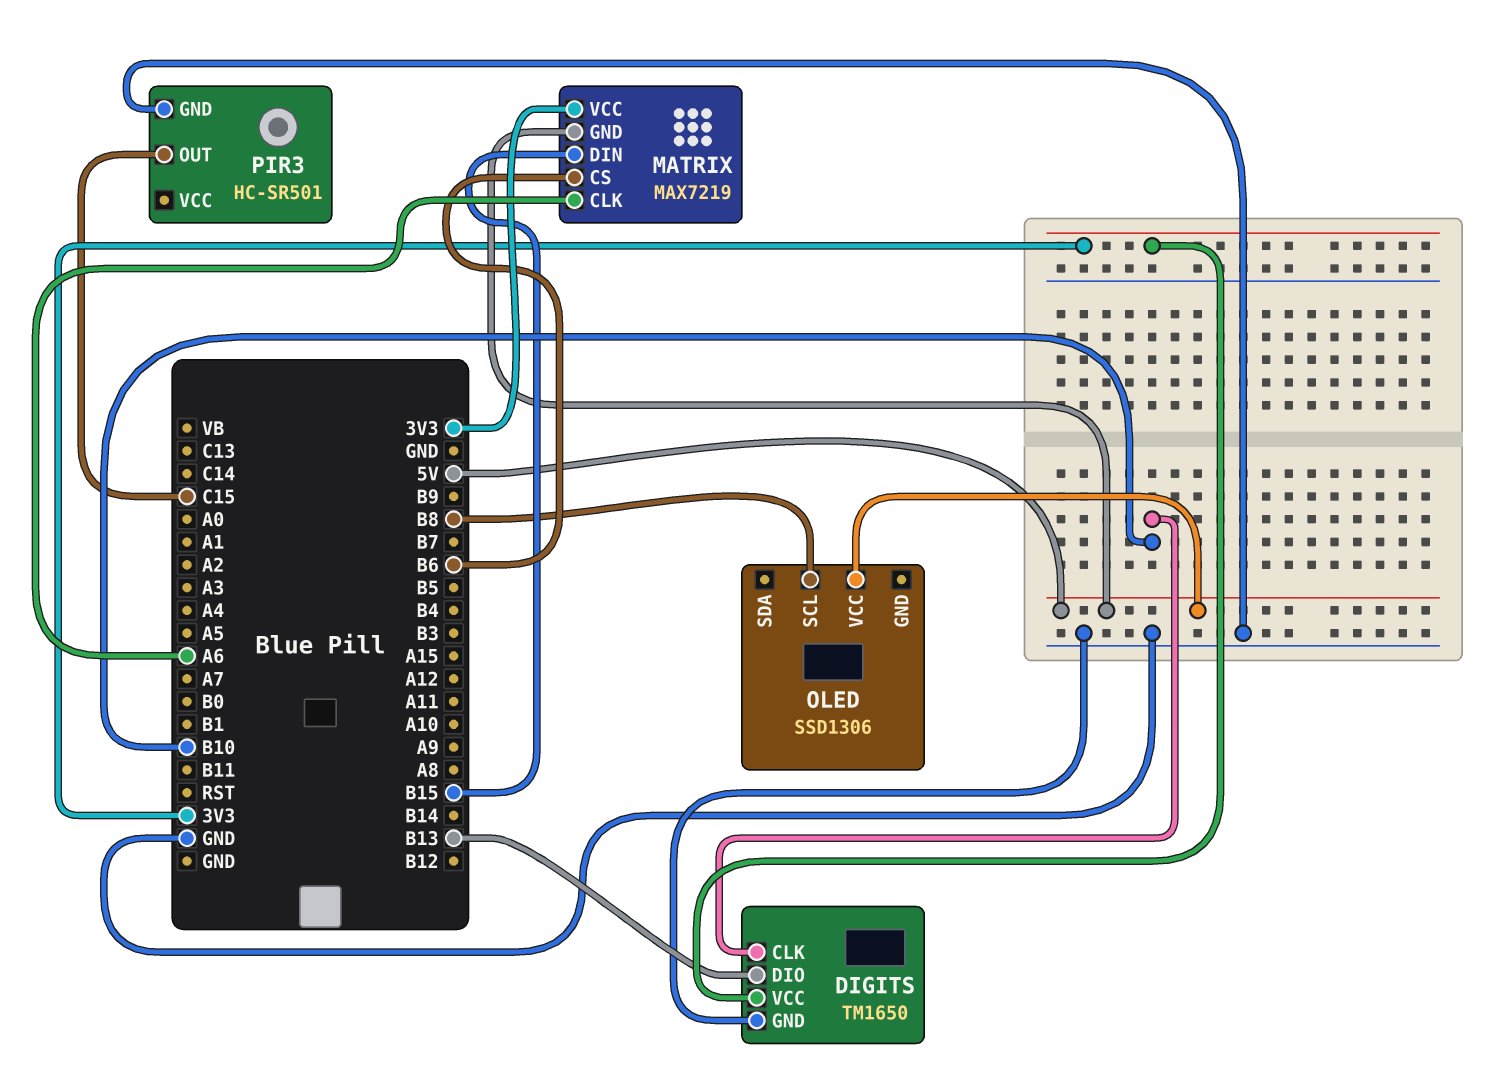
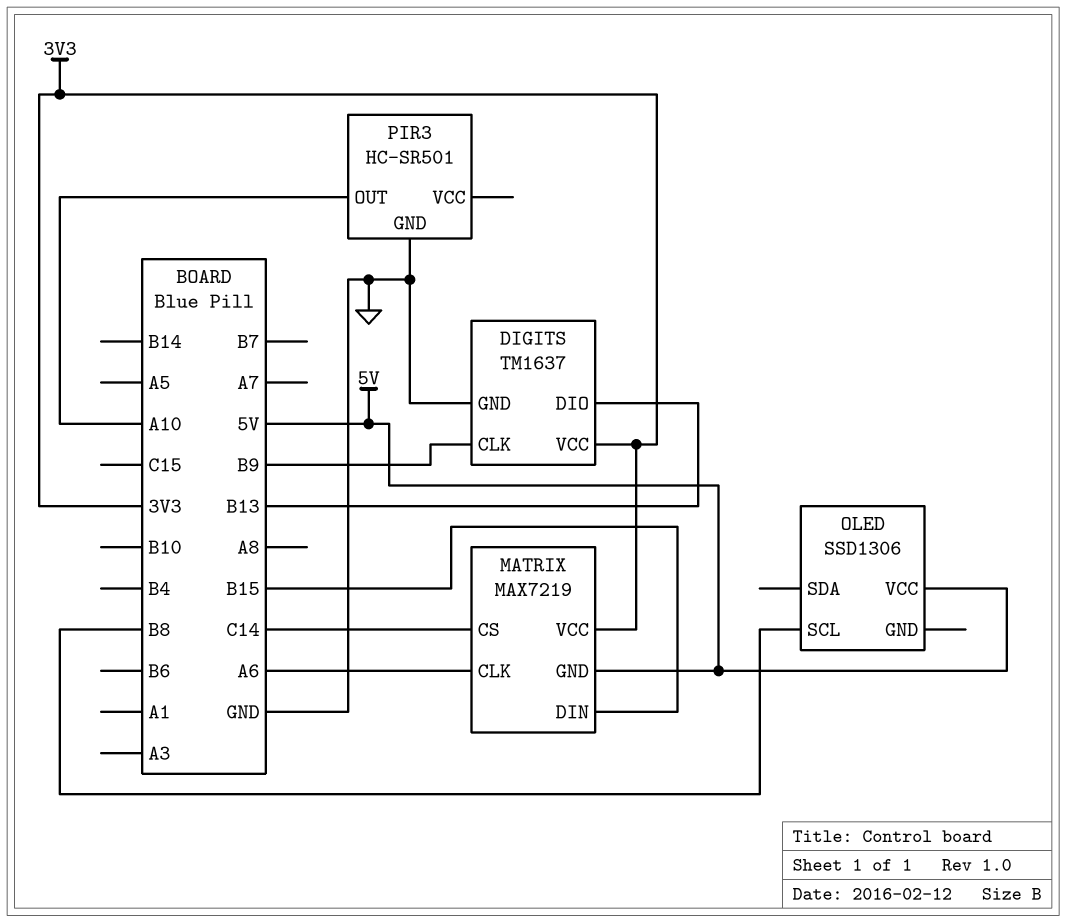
DIGITS: TM1650 -> TM1637
DIGITS pin CLK: B10 -> B9
MATRIX pin CS: B6 -> C14
PIR3 pin OUT: C15 -> A10

